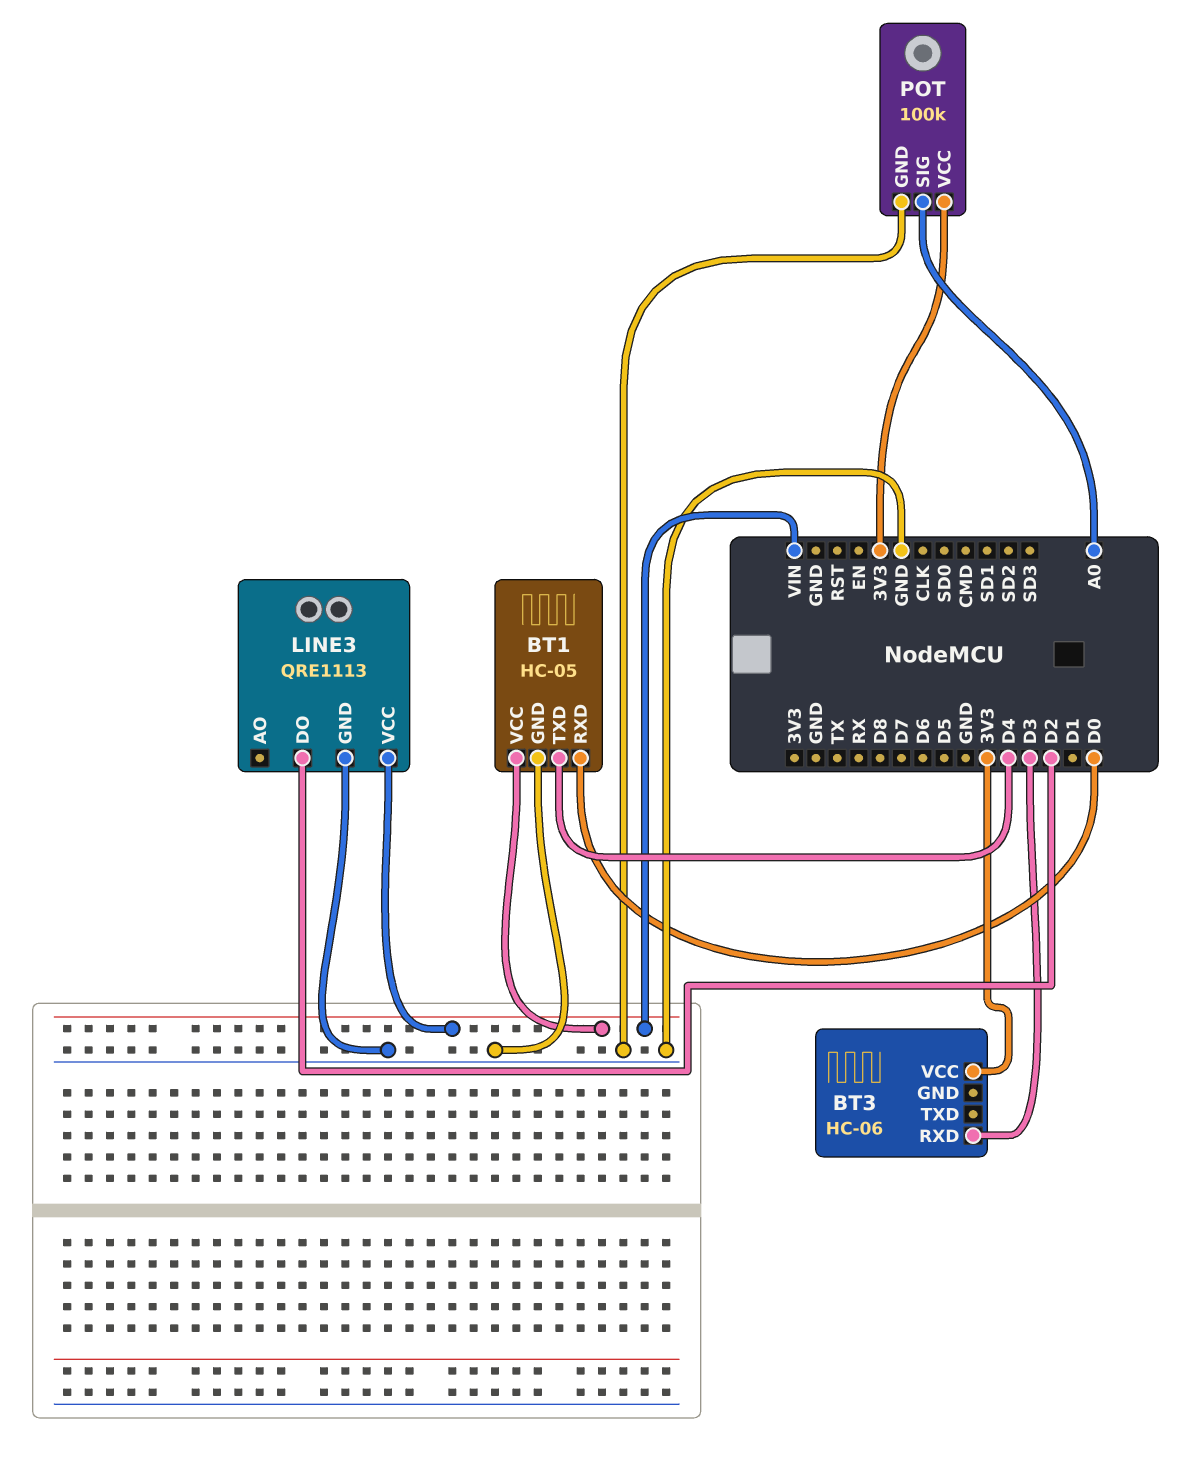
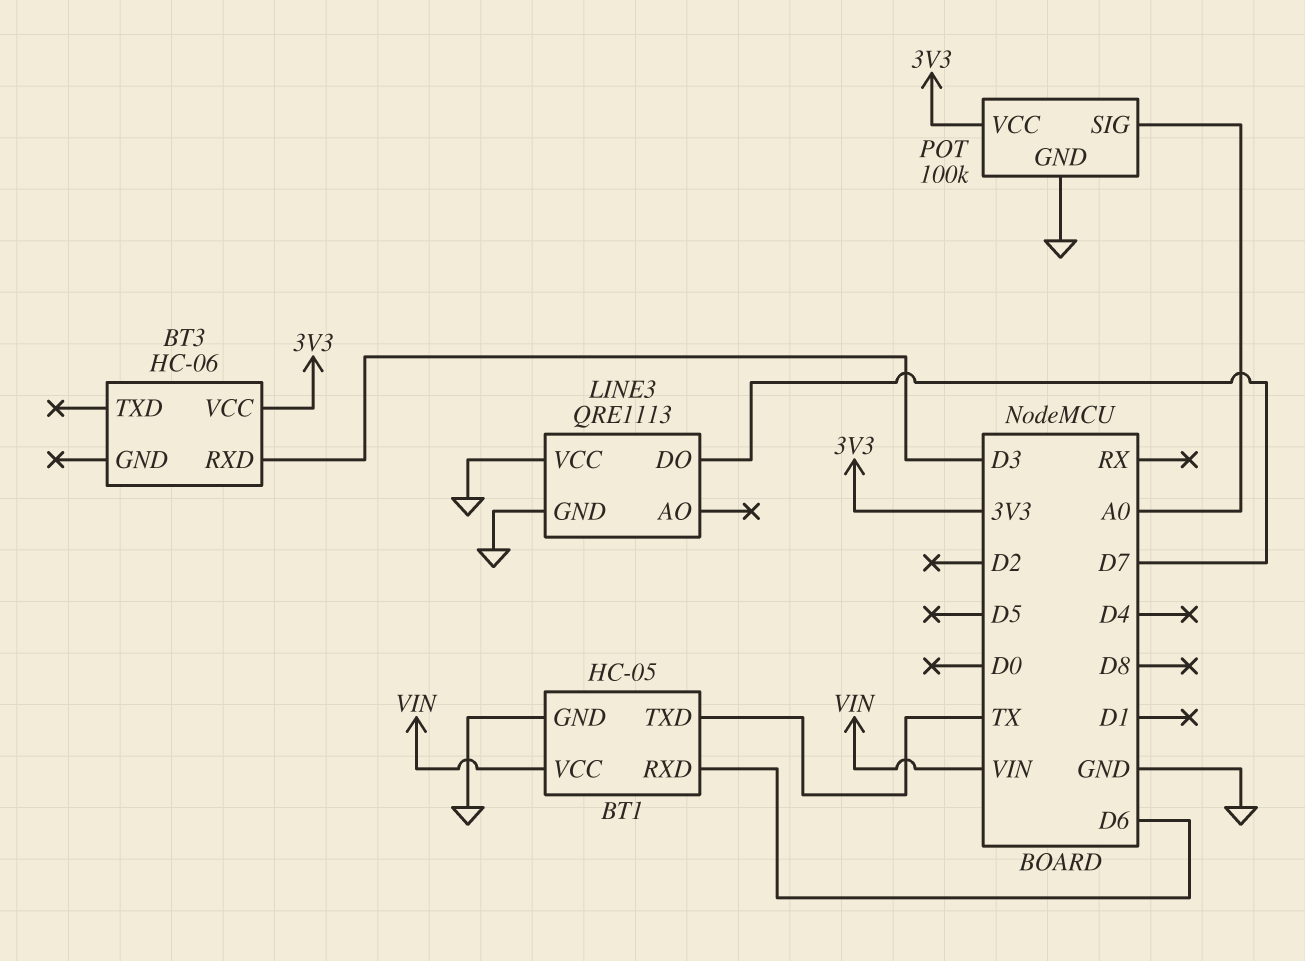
BT1 pin RXD: D0 -> D6
BT1 pin TXD: D4 -> TX
LINE3 pin DO: D2 -> D7
LINE3 pin VCC: VIN -> GND

